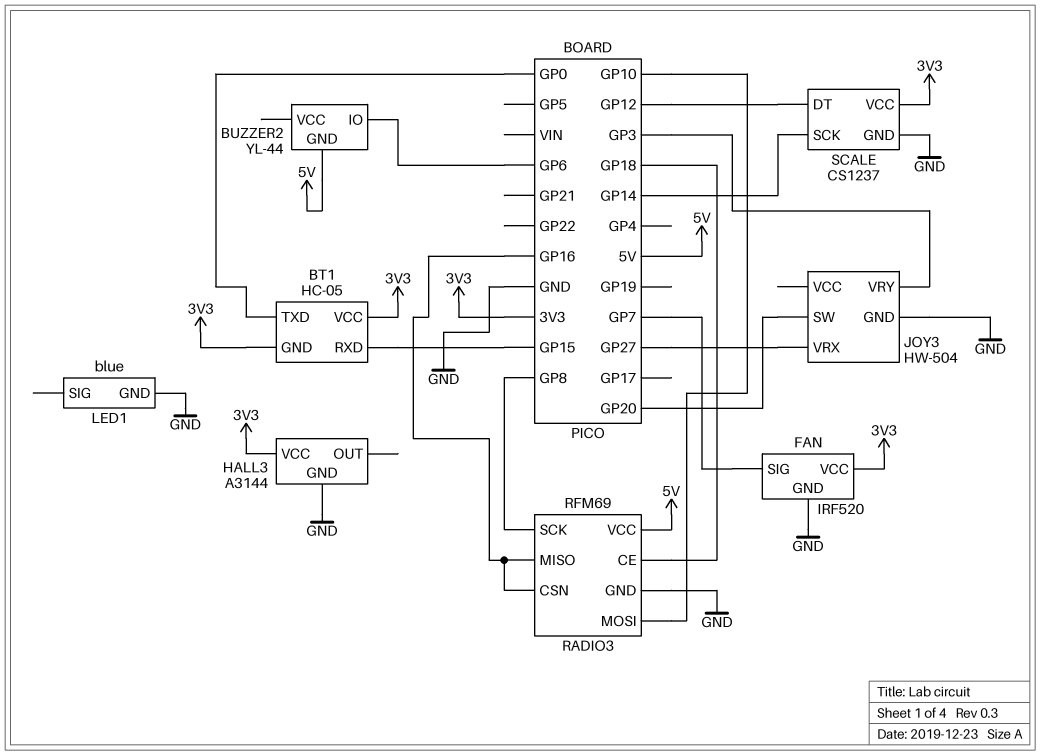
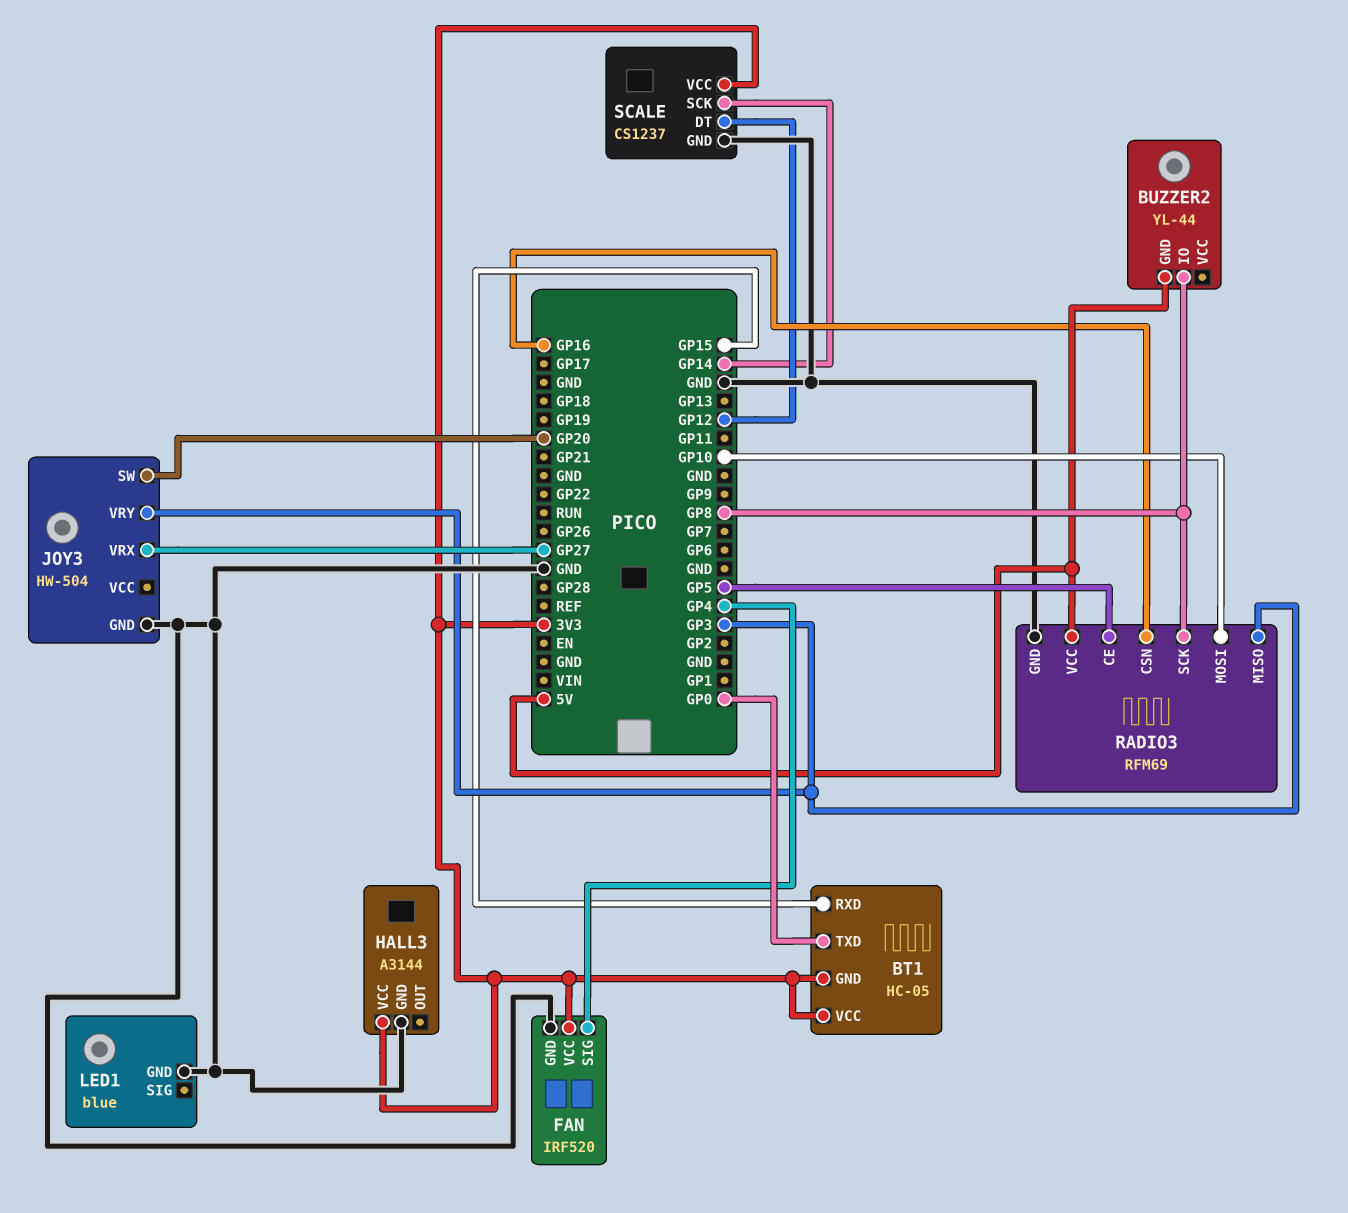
BUZZER2 pin IO: GP6 -> GP8
FAN pin SIG: GP7 -> GP4
RADIO3 pin CE: GP18 -> GP5
RADIO3 pin MISO: GP16 -> GP3

